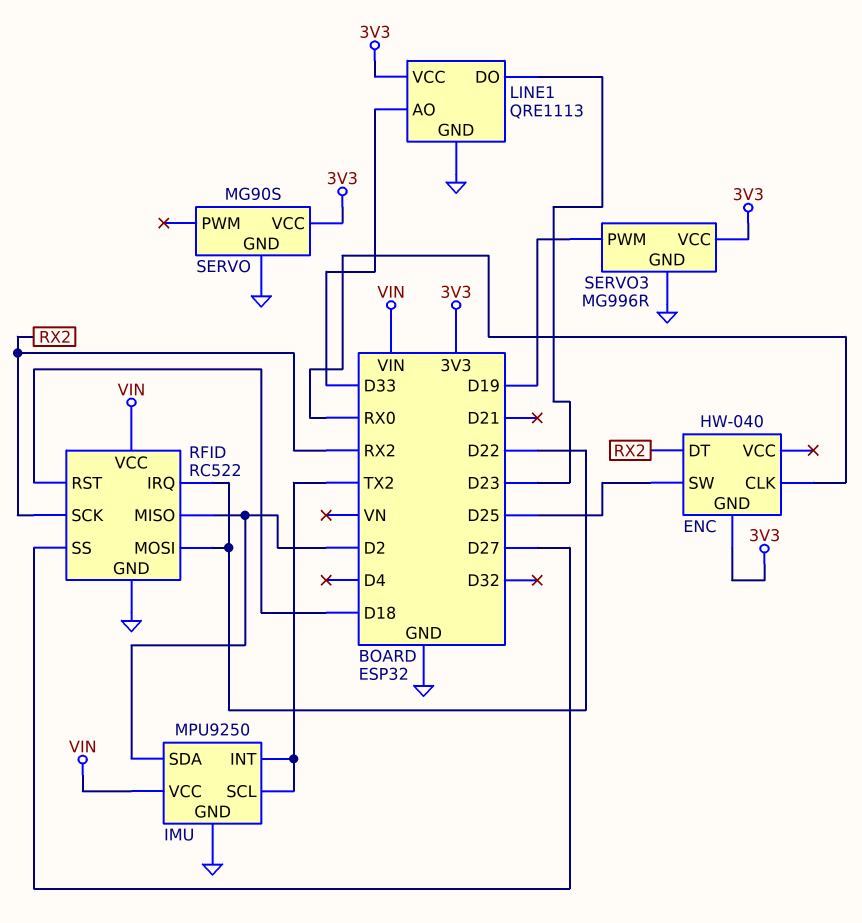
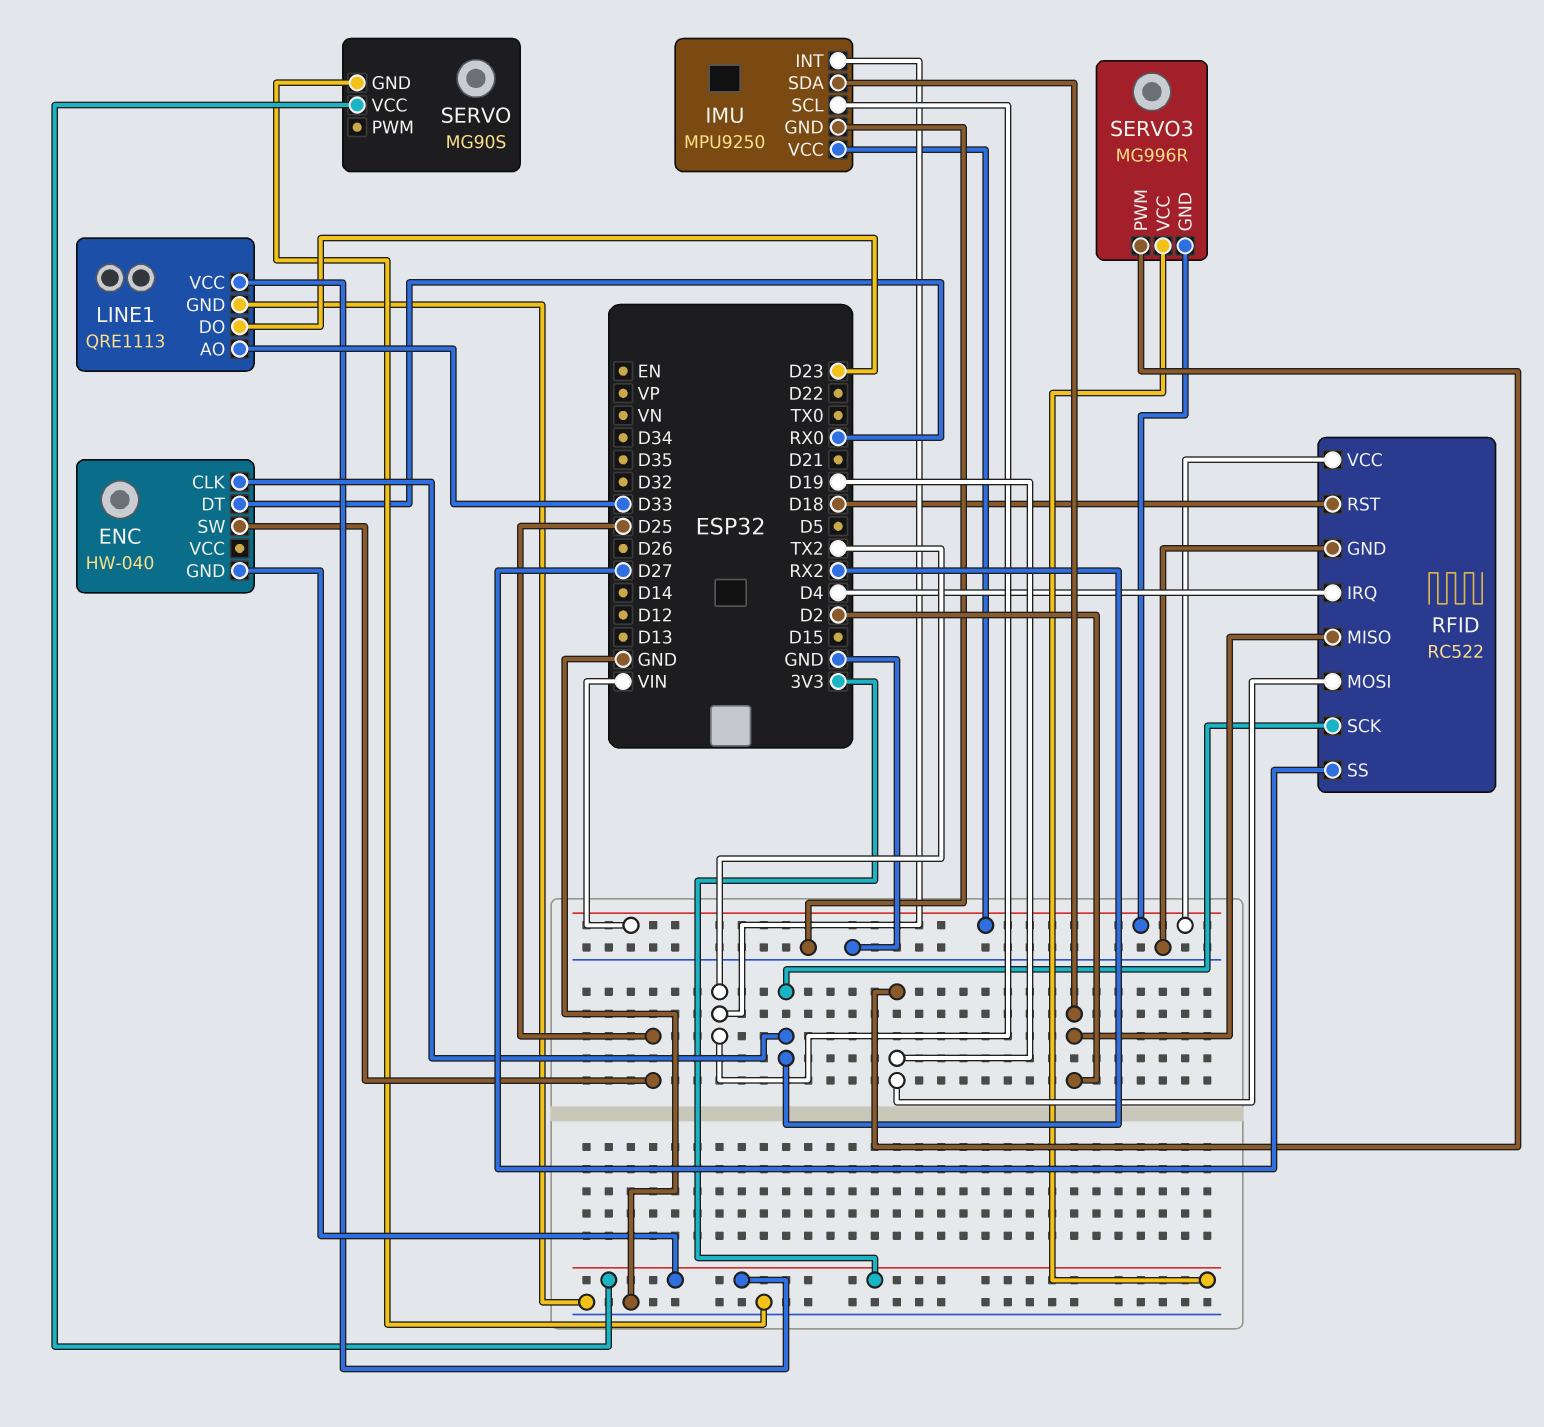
ENC pin CLK: RX0 -> RX2
ENC pin DT: RX2 -> RX0
RFID pin IRQ: D22 -> D4
RFID pin MOSI: D22 -> D19
SERVO3 pin GND: GND -> VIN

